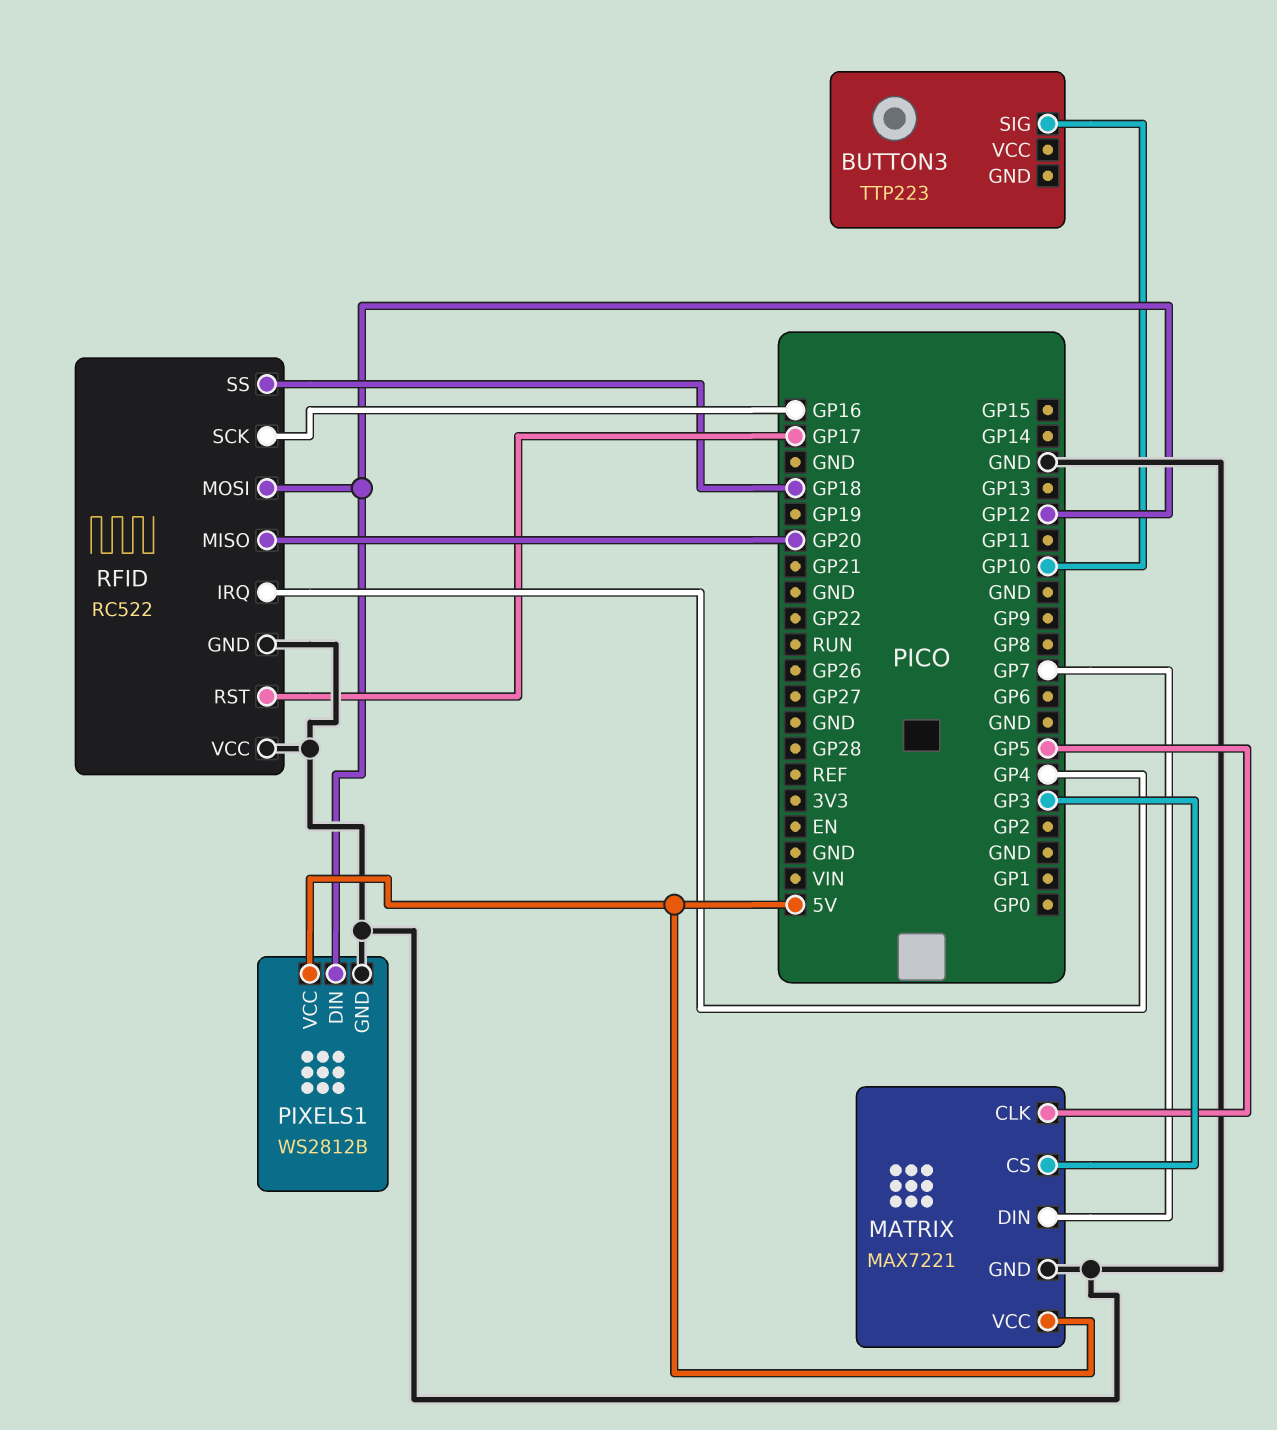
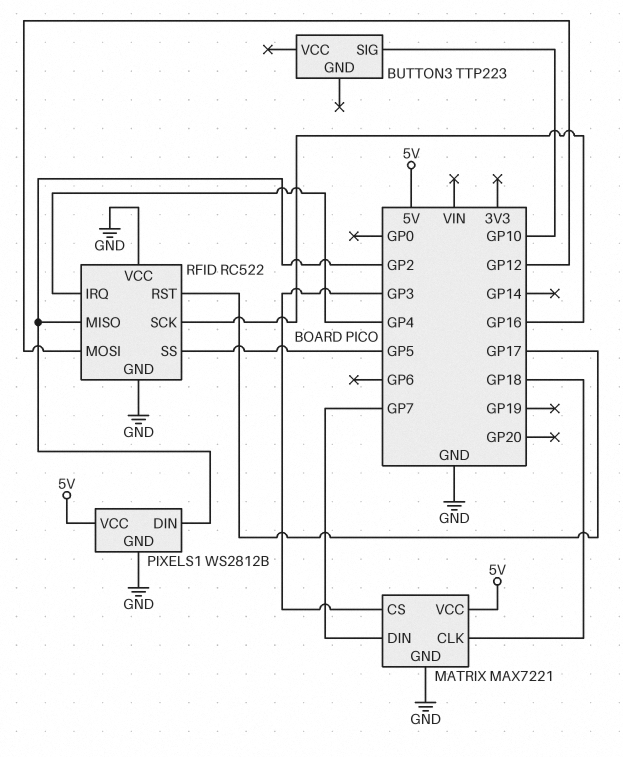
MATRIX pin CLK: GP5 -> GP18
PIXELS1 pin DIN: GP12 -> GP2
RFID pin MISO: GP20 -> GP2
RFID pin SS: GP18 -> GP5

